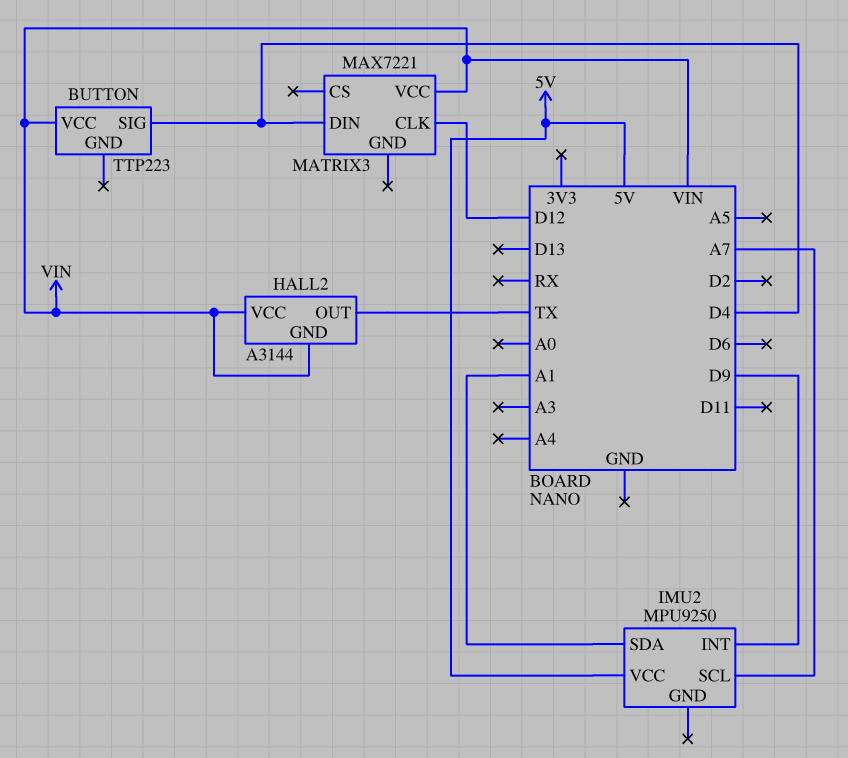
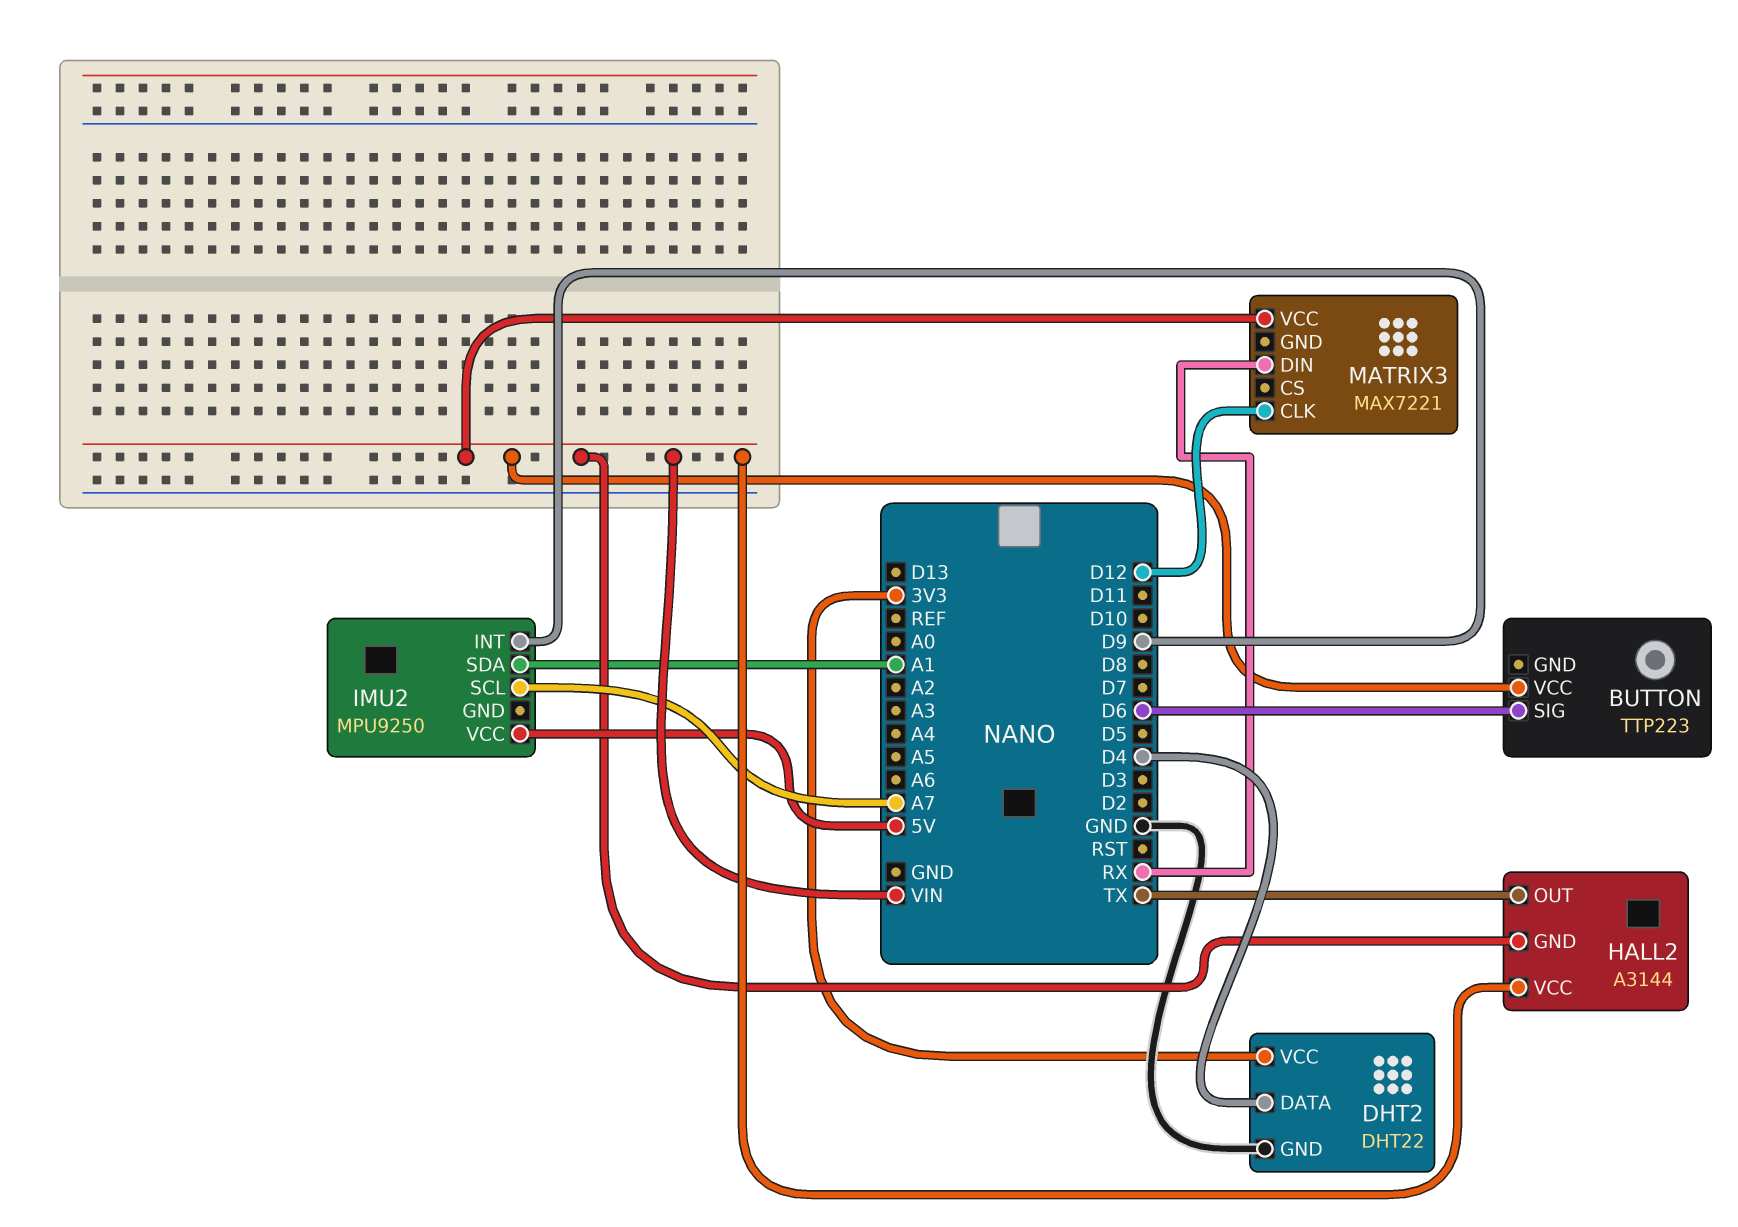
BUTTON pin SIG: D4 -> D6
DHT2: none -> DHT22
DHT2 pin DATA: none -> D4
DHT2 pin GND: none -> GND
DHT2 pin VCC: none -> 3V3
MATRIX3 pin DIN: D4 -> RX

